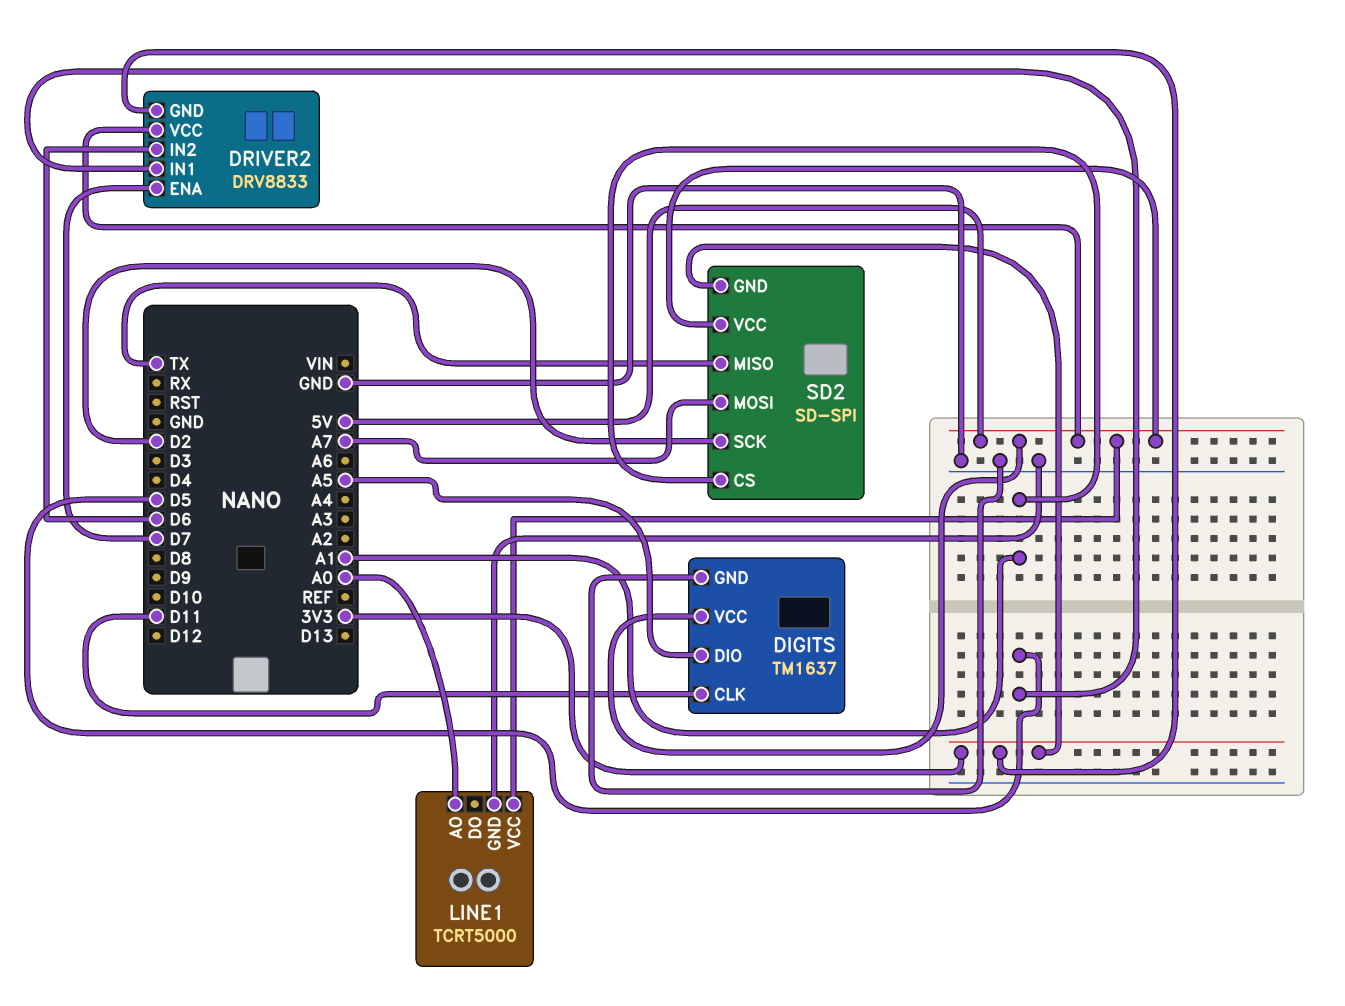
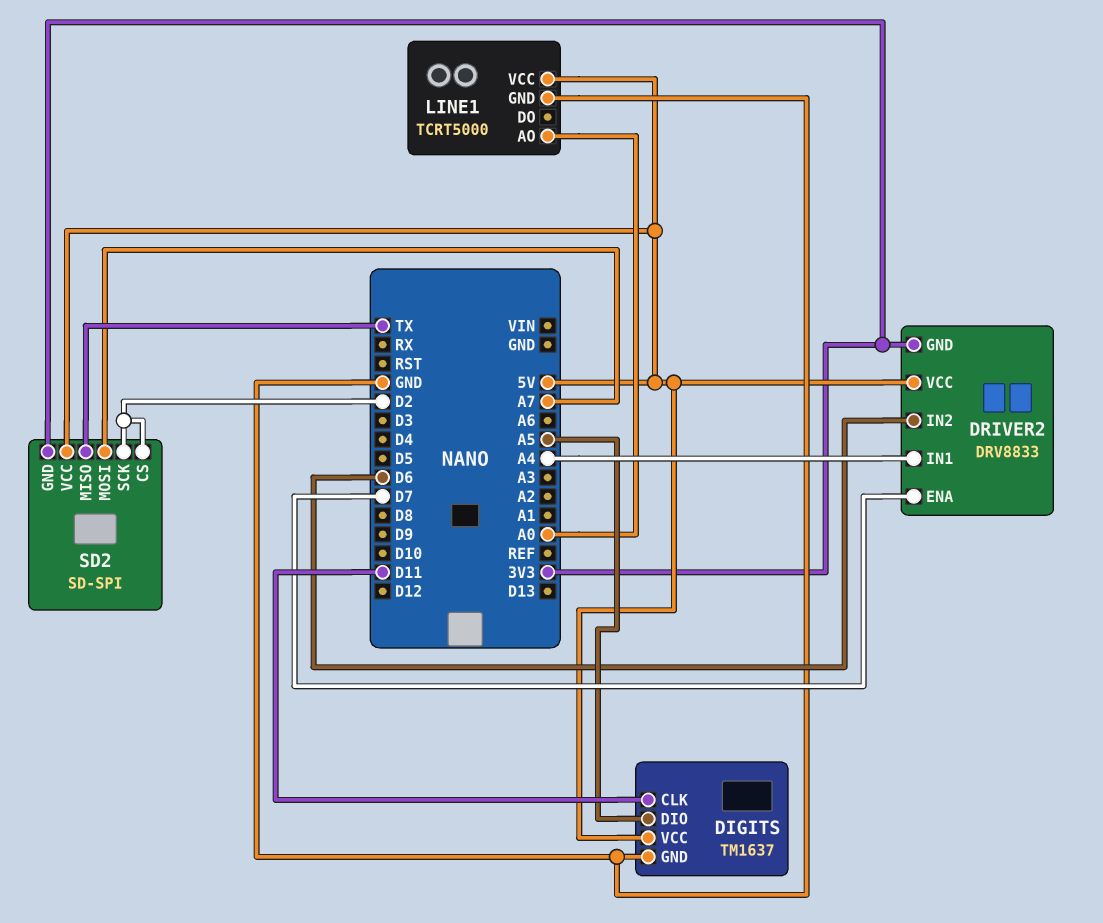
DRIVER2 pin IN1: D5 -> A4
SD2 pin CS: A1 -> D2

